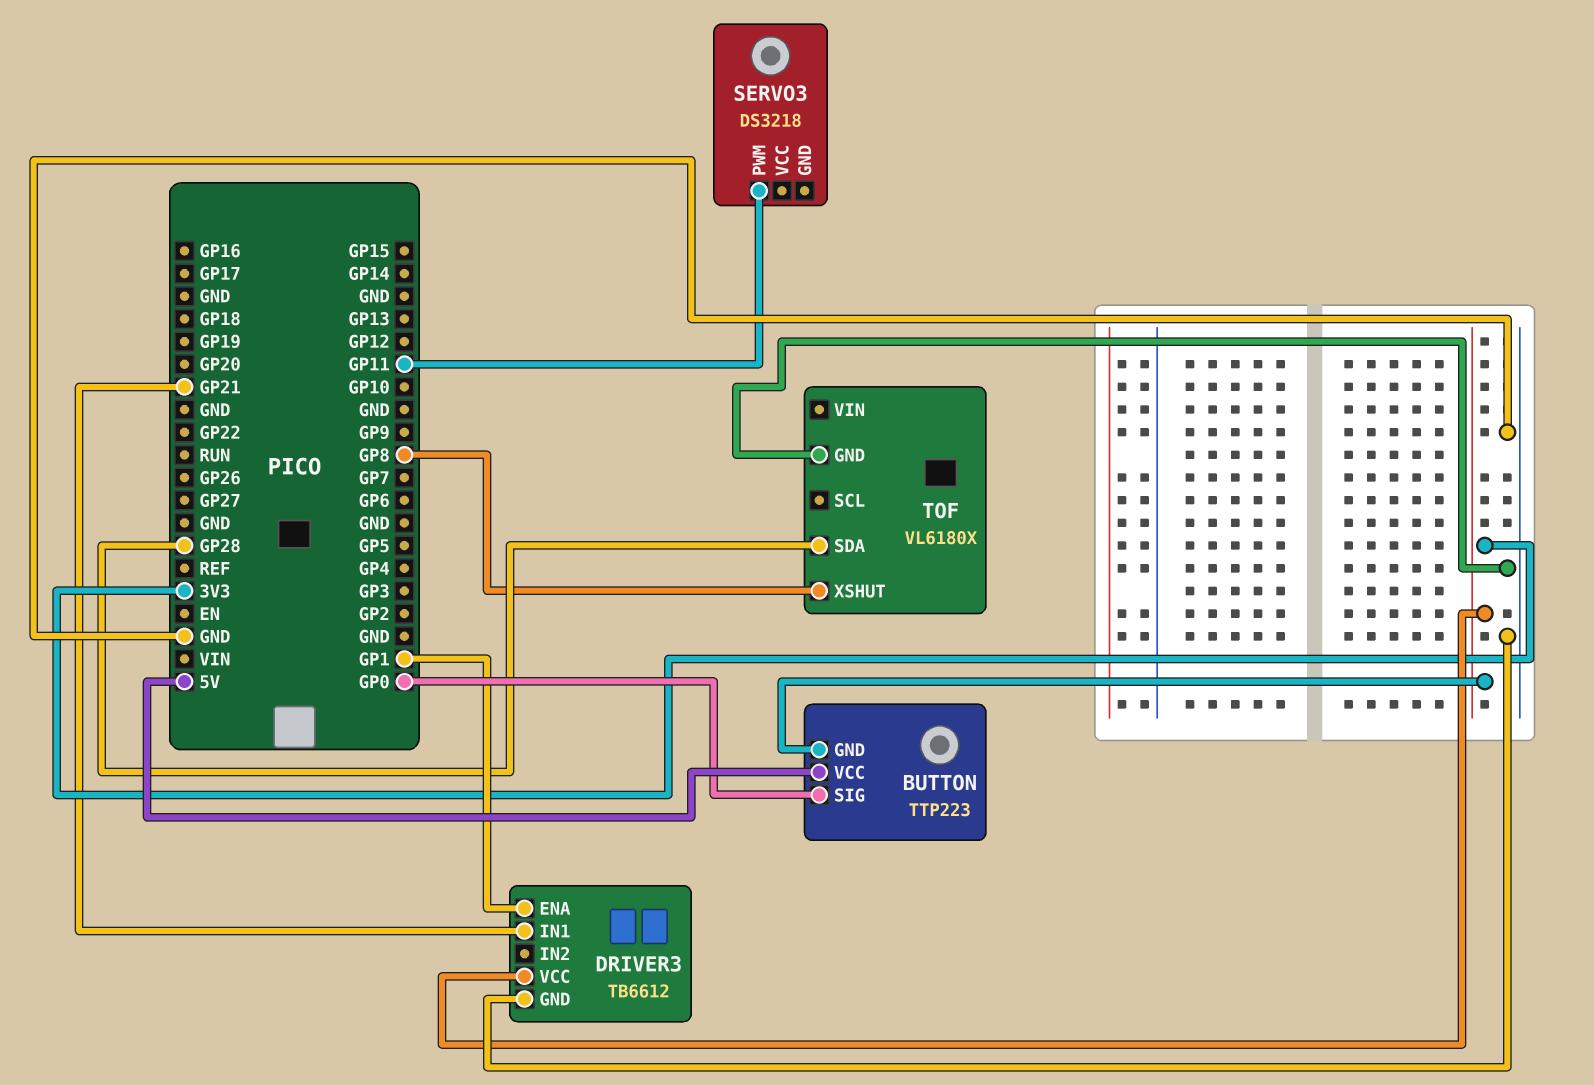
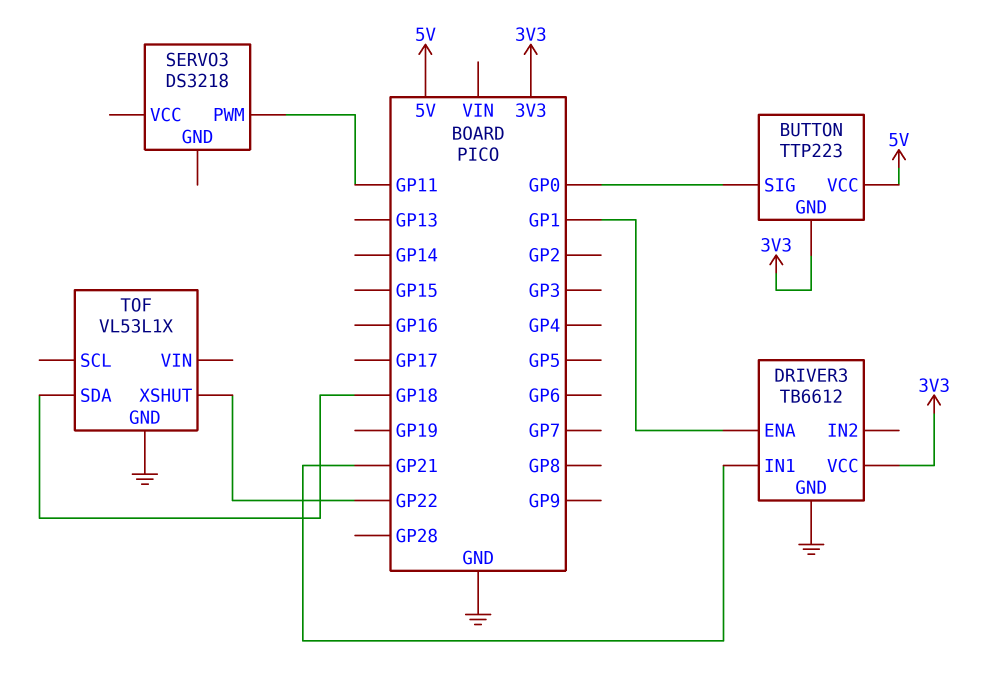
TOF: VL6180X -> VL53L1X
TOF pin SDA: GP28 -> GP18
TOF pin XSHUT: GP8 -> GP22

